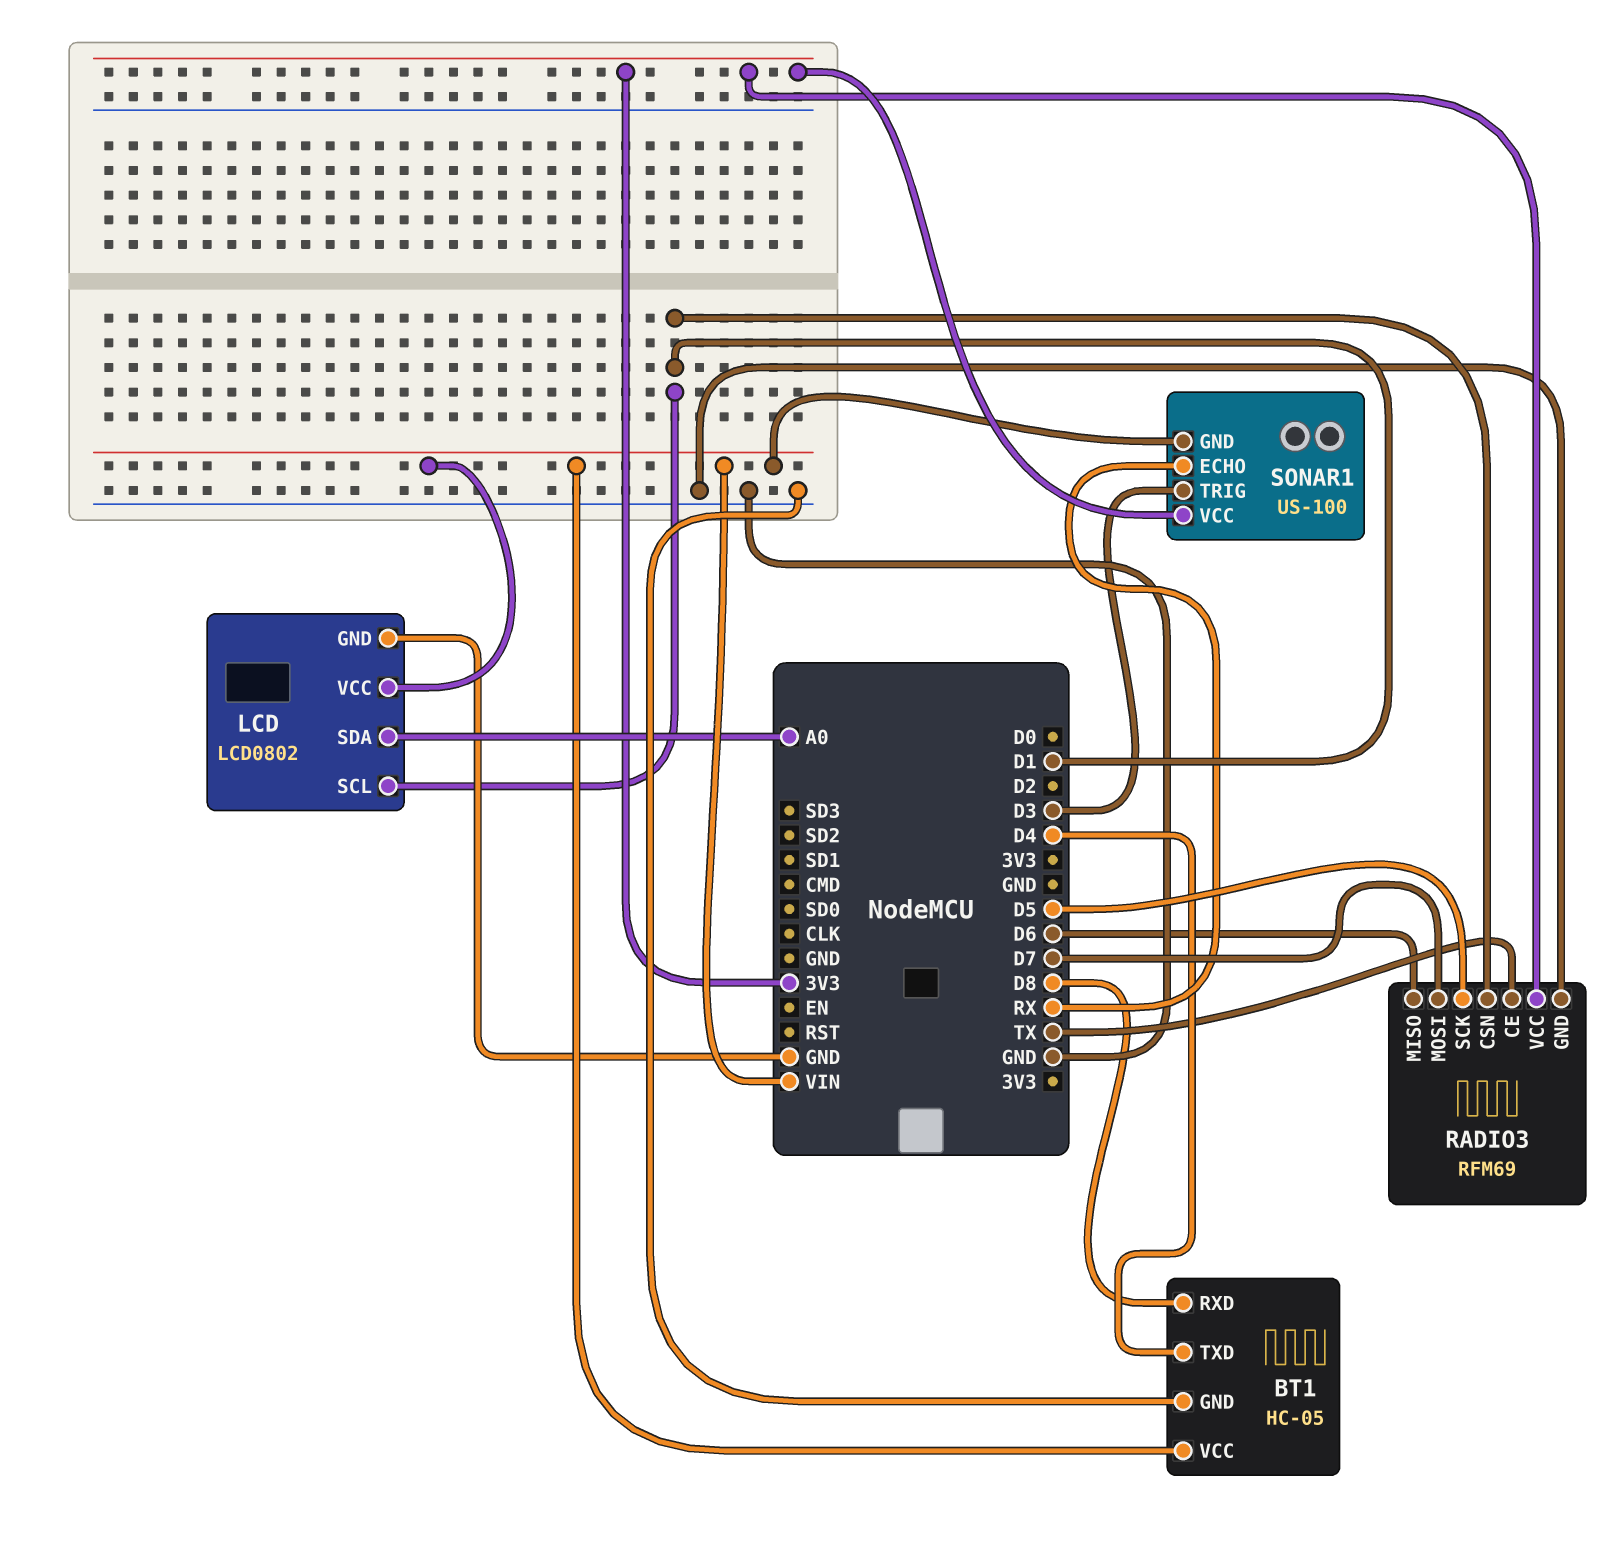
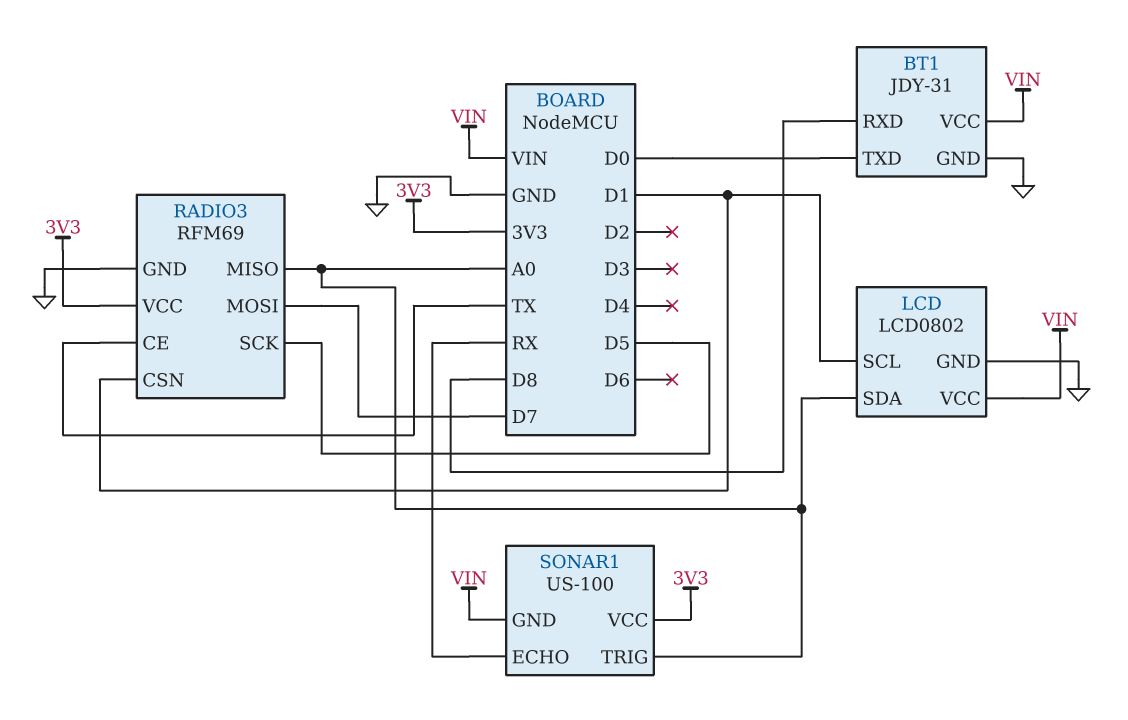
BT1: HC-05 -> JDY-31
BT1 pin TXD: D4 -> D0
RADIO3 pin MISO: D6 -> A0
SONAR1 pin TRIG: D3 -> A0

